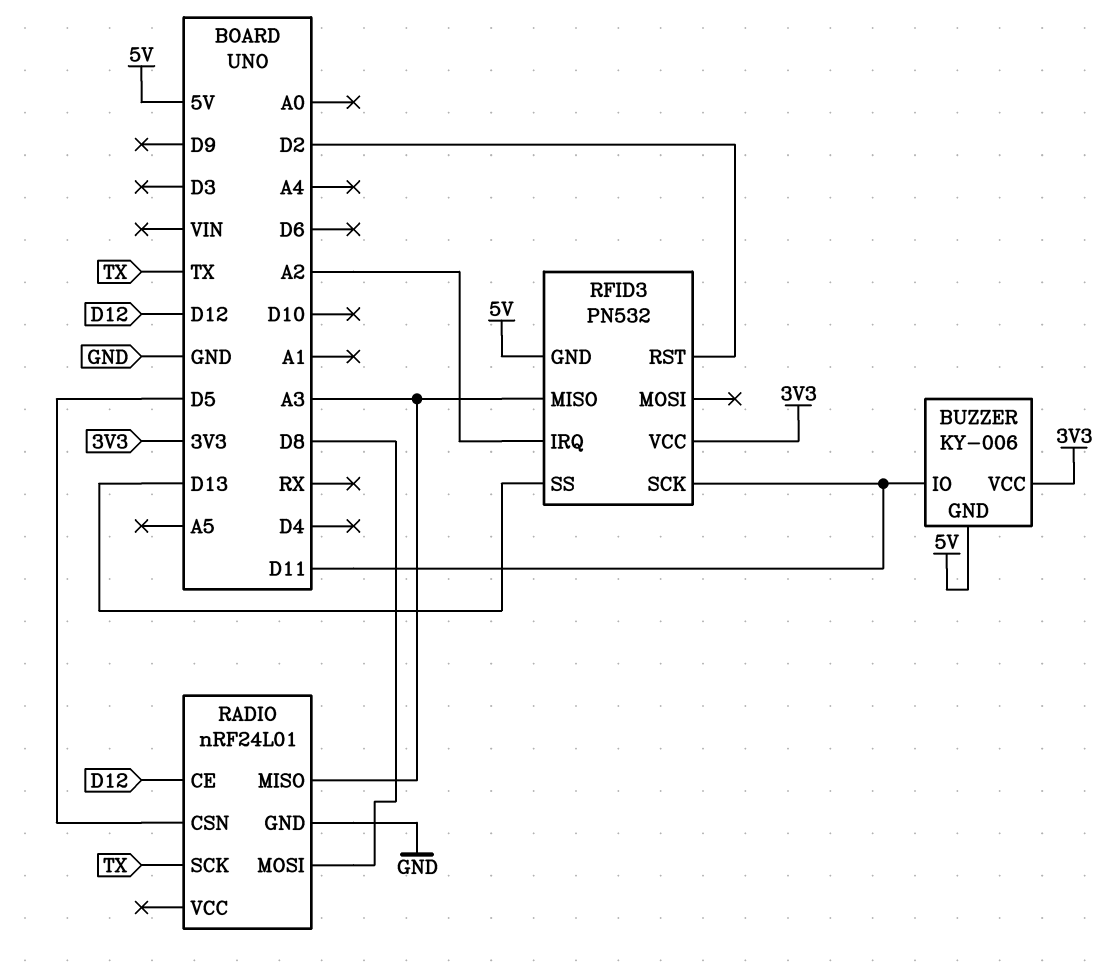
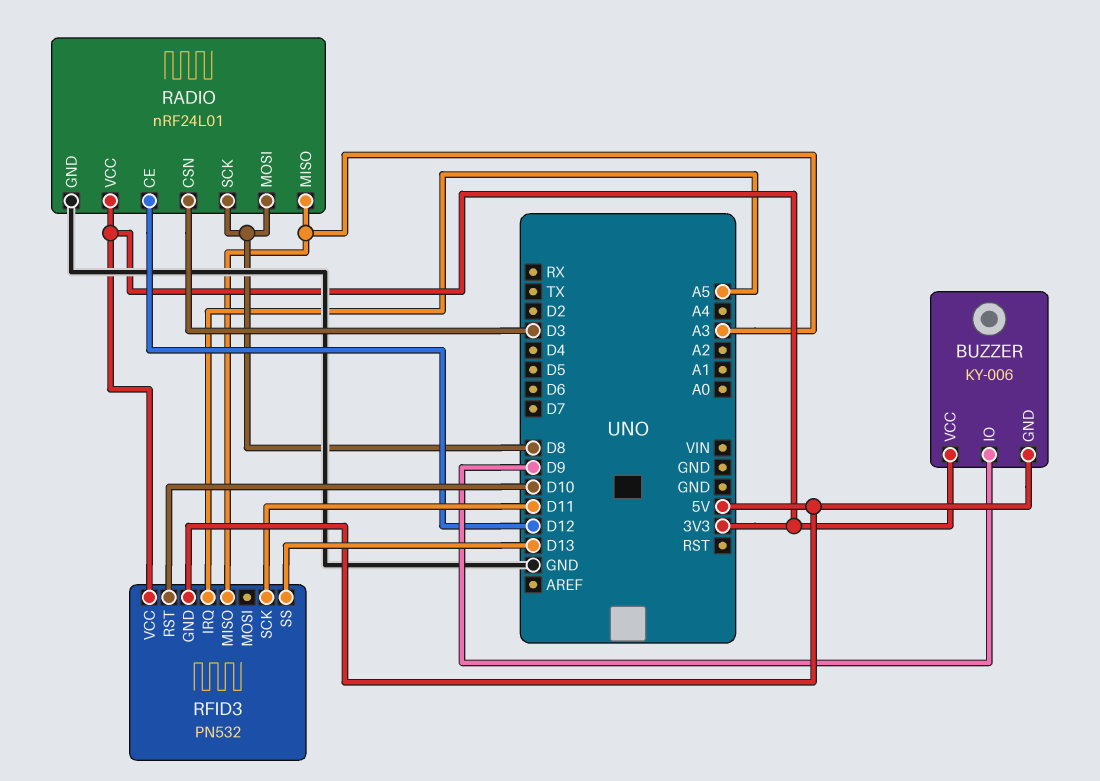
BUZZER pin IO: D11 -> D9
RADIO pin CSN: D5 -> D3
RADIO pin SCK: TX -> D8
RADIO pin VCC: none -> 3V3
RFID3 pin IRQ: A2 -> A5
RFID3 pin RST: D2 -> D10

